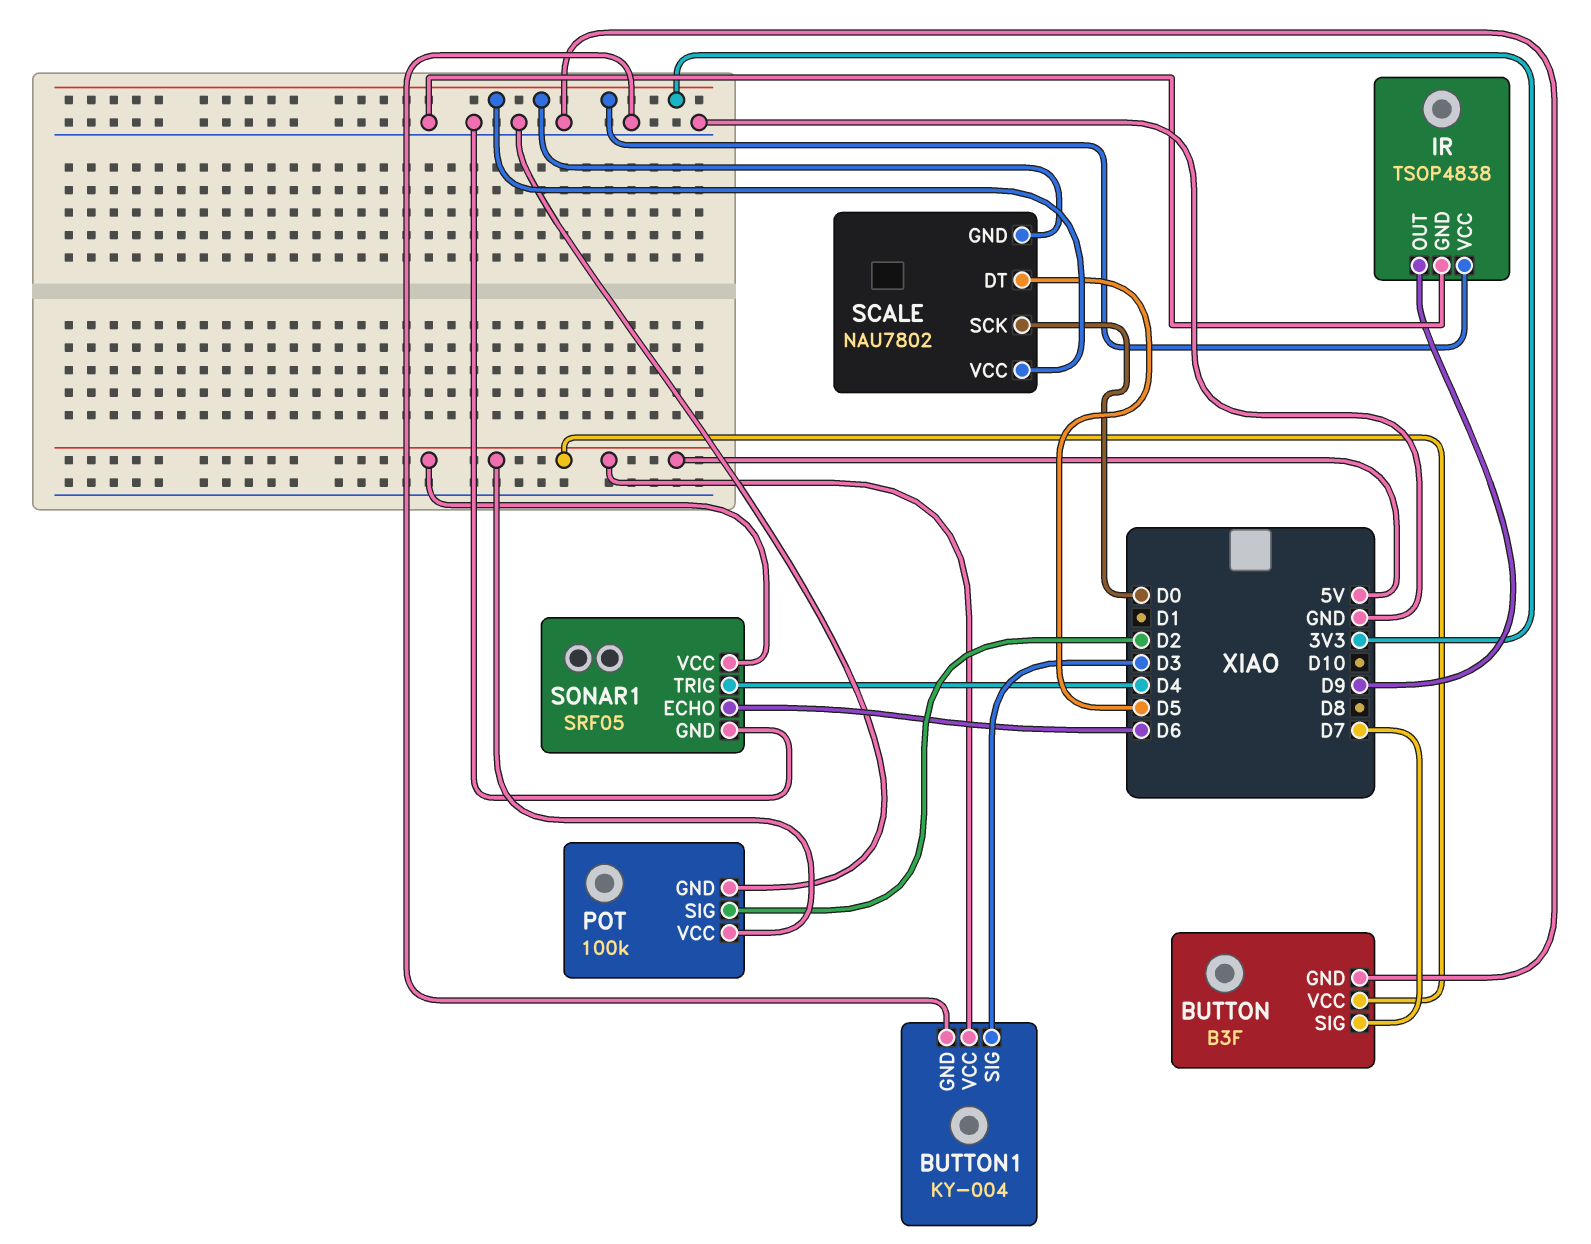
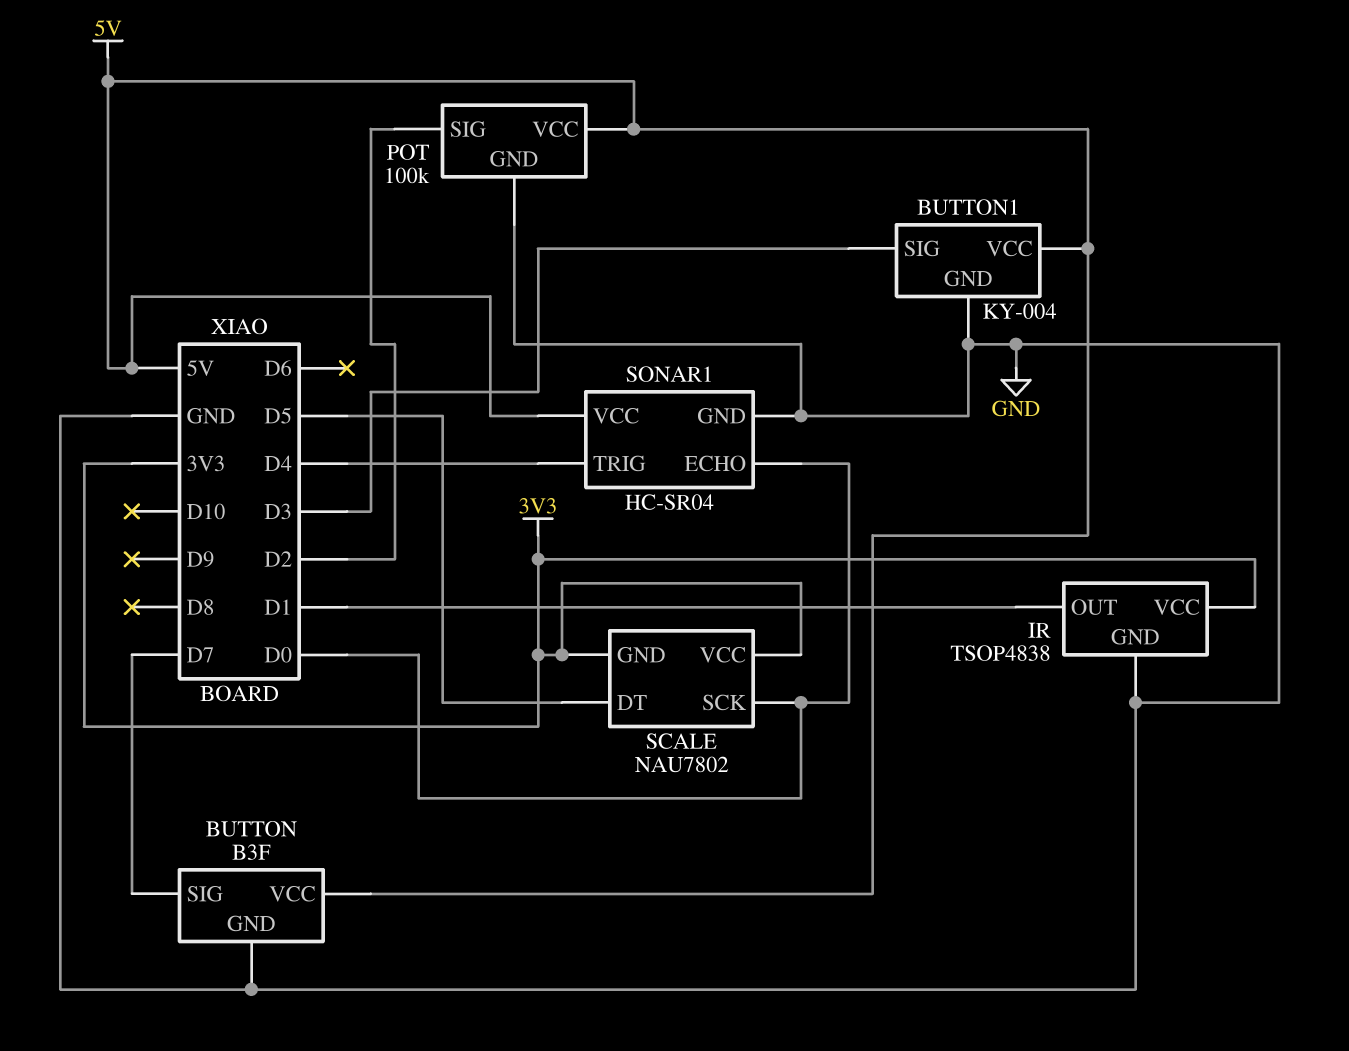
IR pin OUT: D9 -> D1
SONAR1: SRF05 -> HC-SR04
SONAR1 pin ECHO: D6 -> D0

